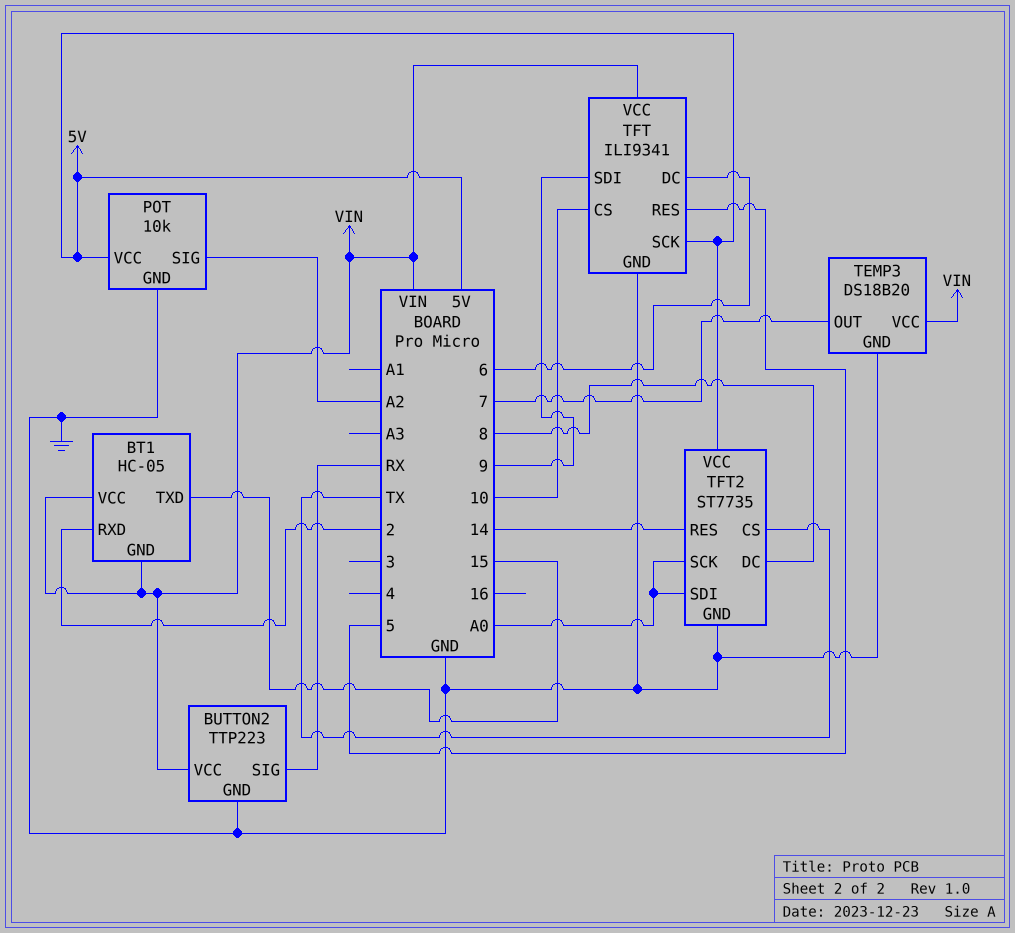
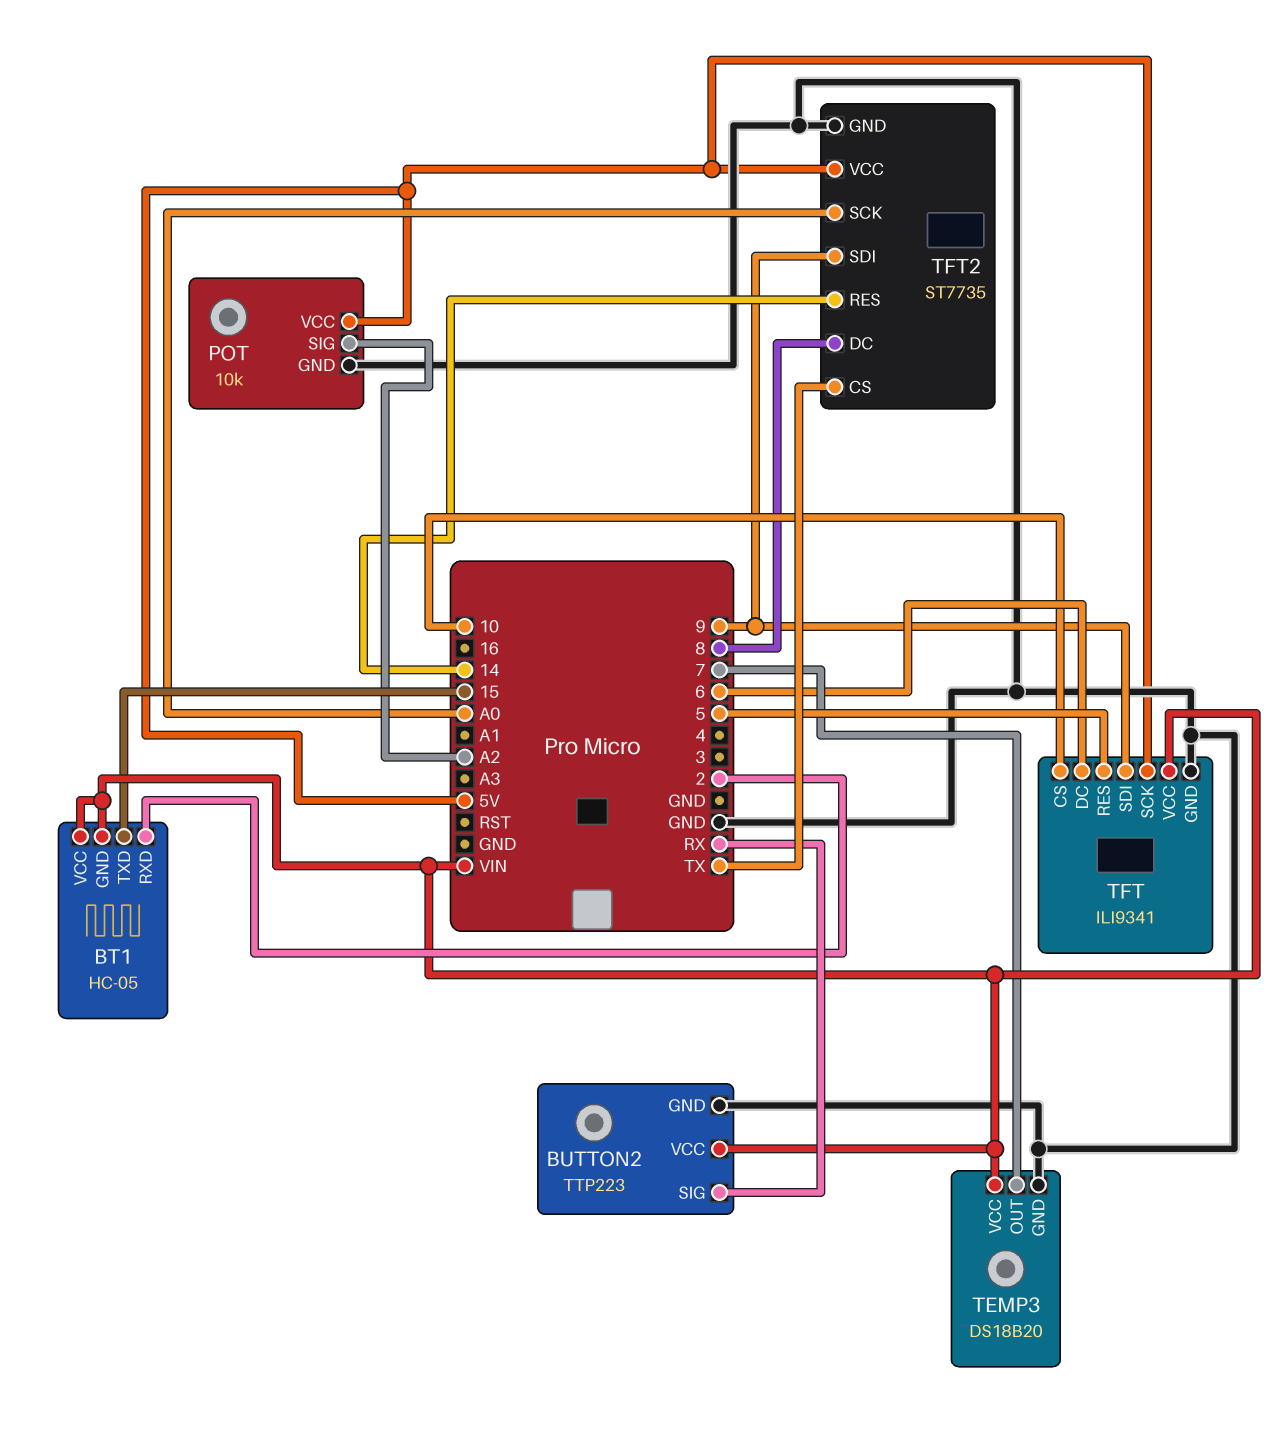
TFT2 pin SDI: A0 -> 9

